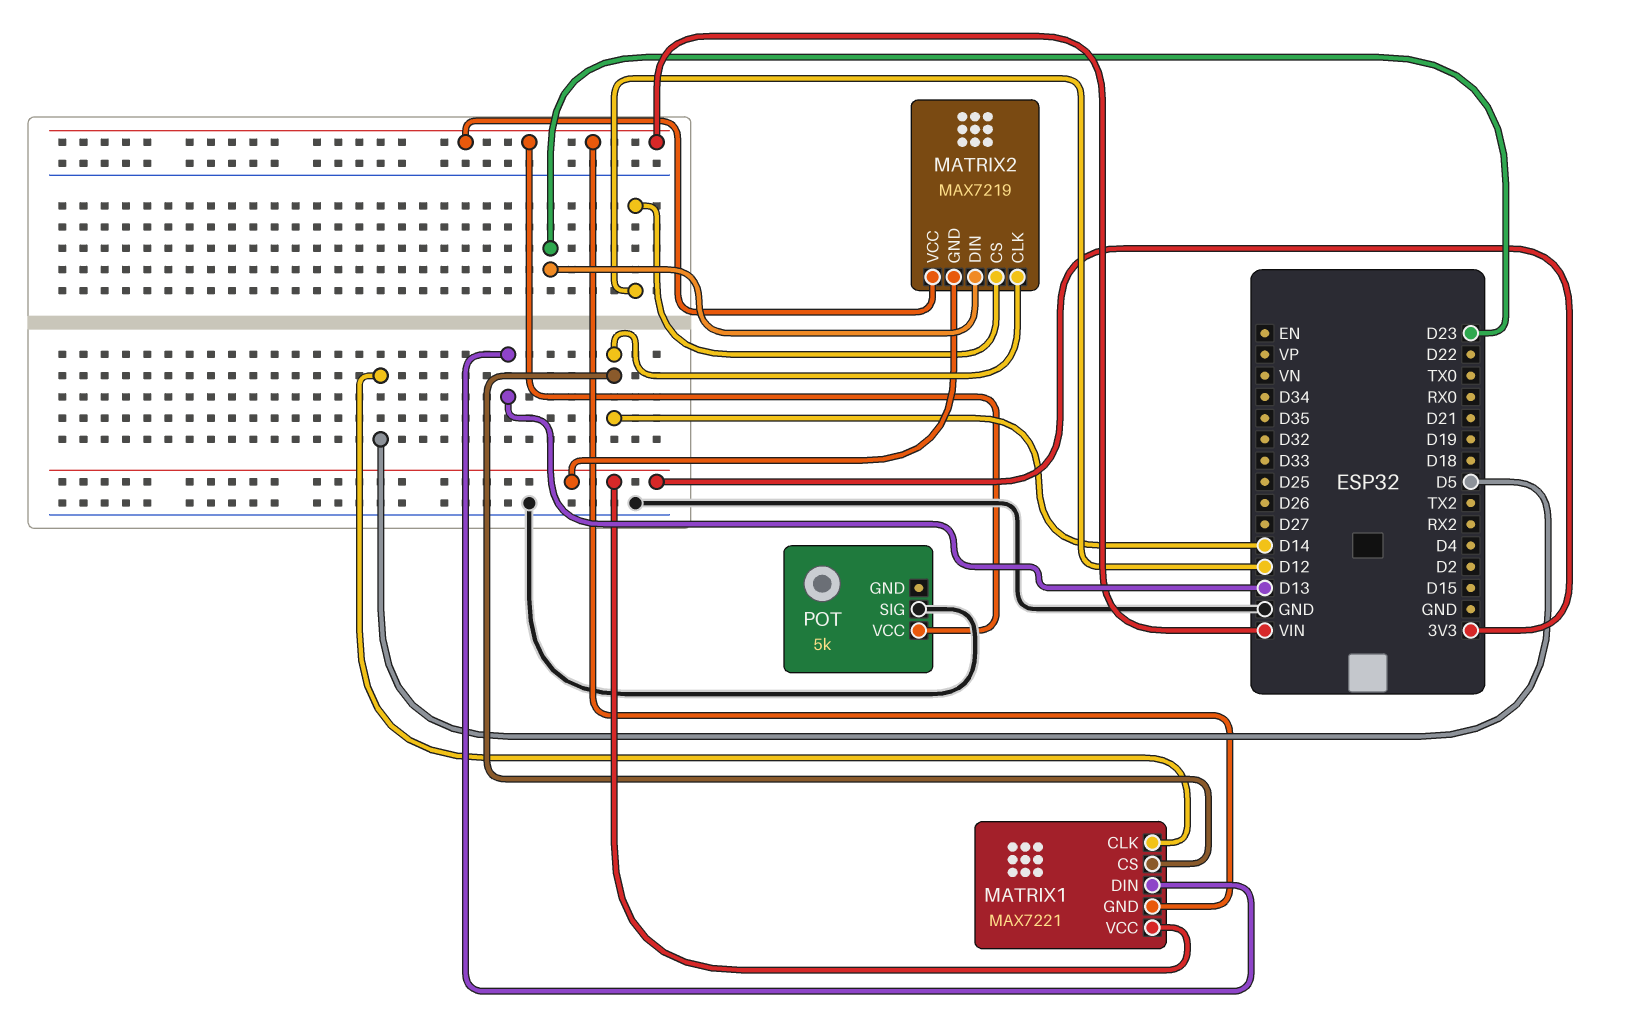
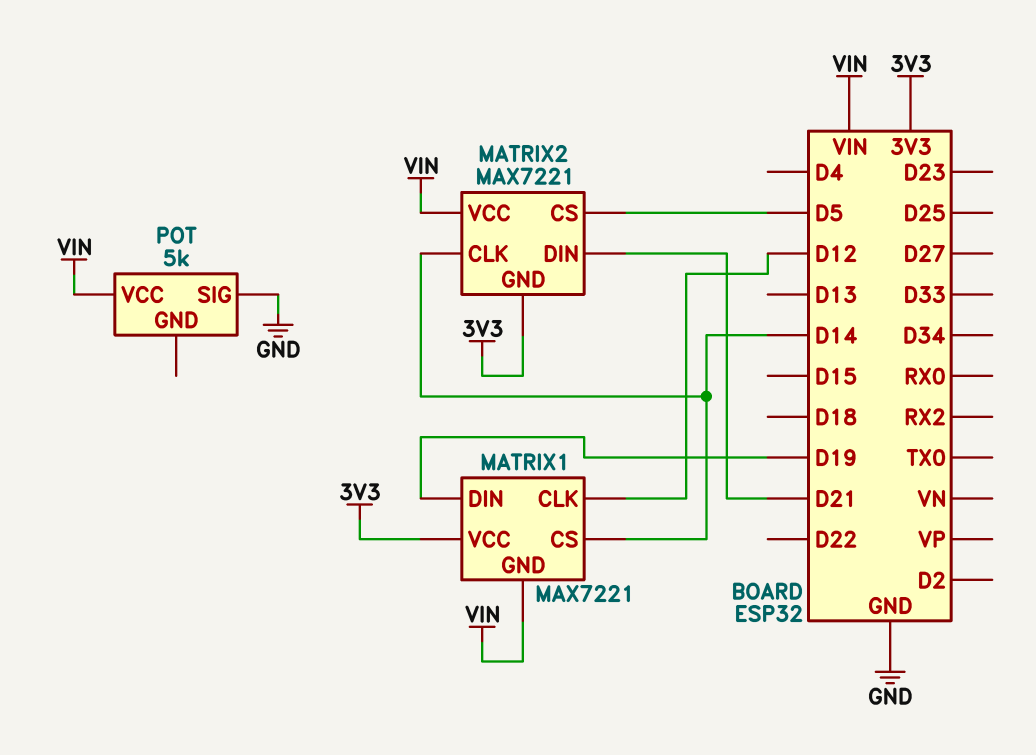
MATRIX1 pin CLK: D5 -> D12
MATRIX1 pin DIN: D13 -> D19
MATRIX2: MAX7219 -> MAX7221
MATRIX2 pin CS: D12 -> D5
MATRIX2 pin DIN: D23 -> D21

